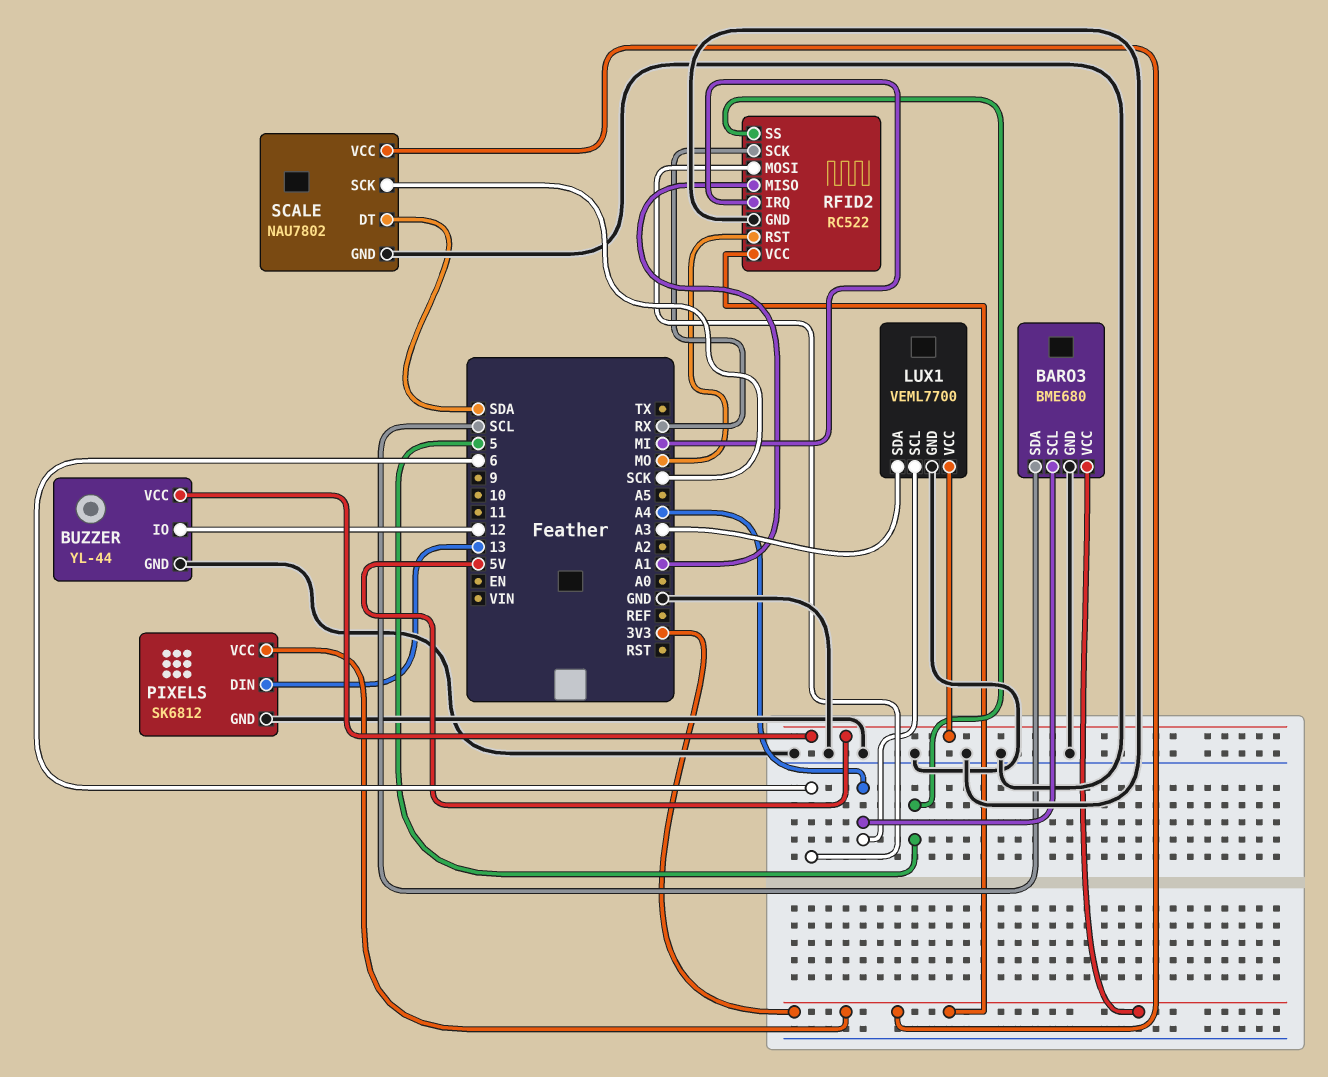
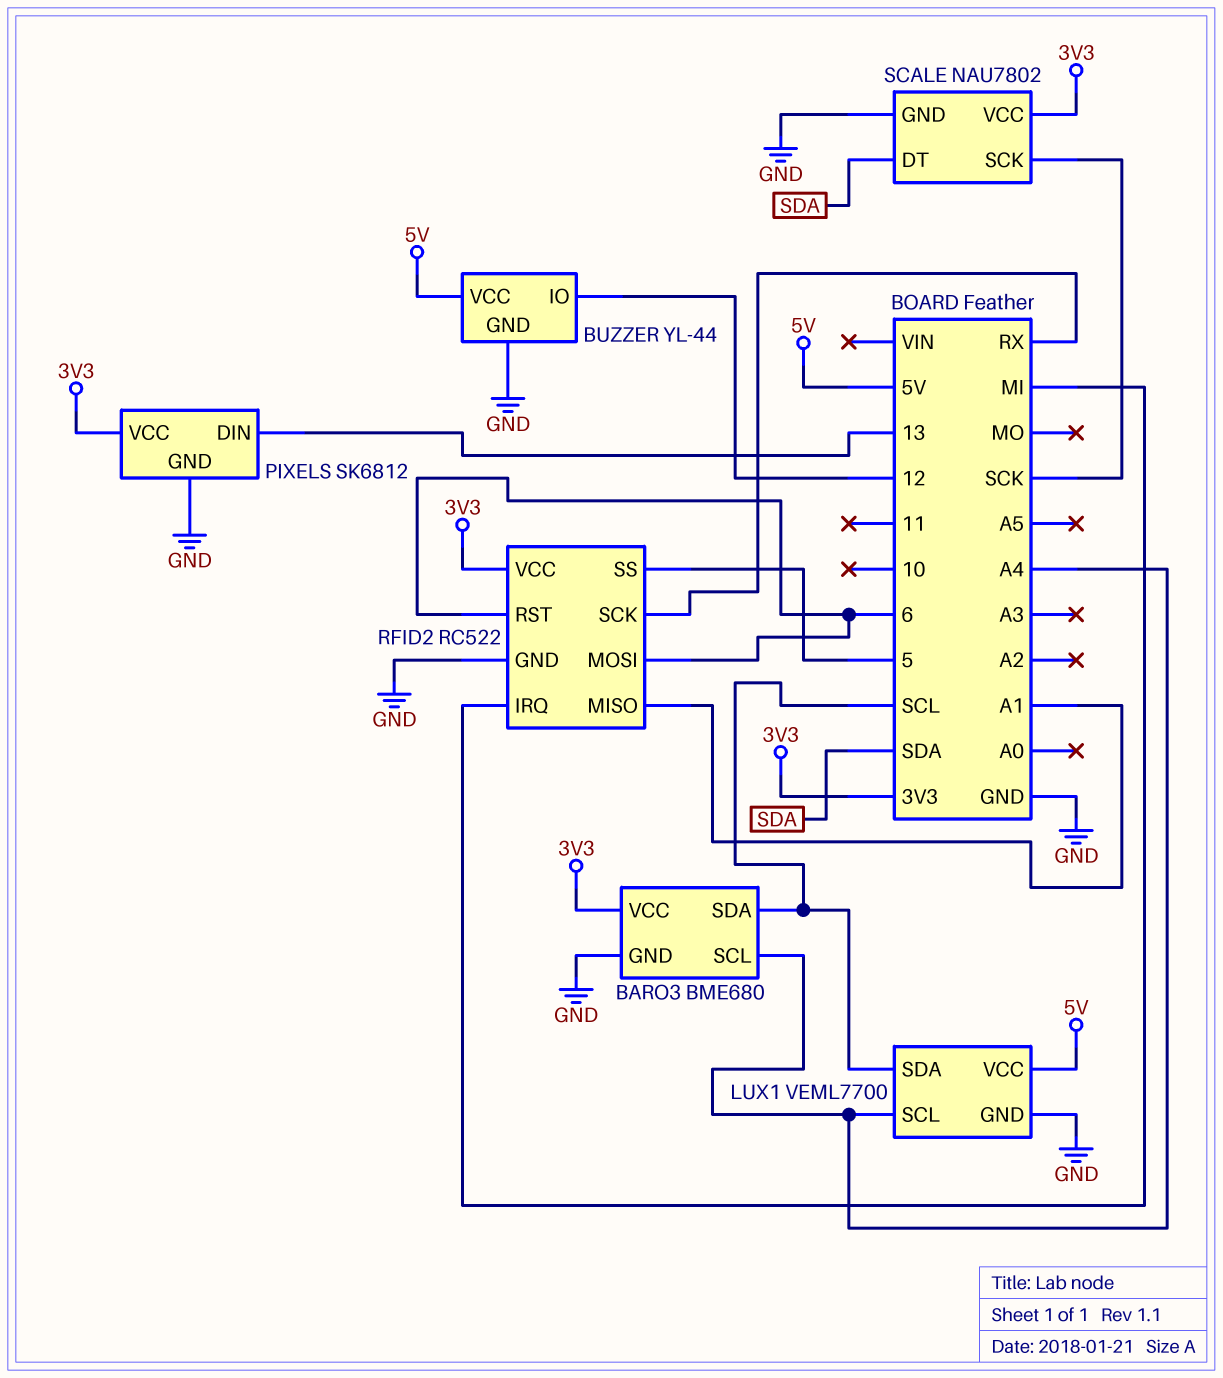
LUX1 pin SDA: A3 -> SCL
RFID2 pin RST: MO -> 6

